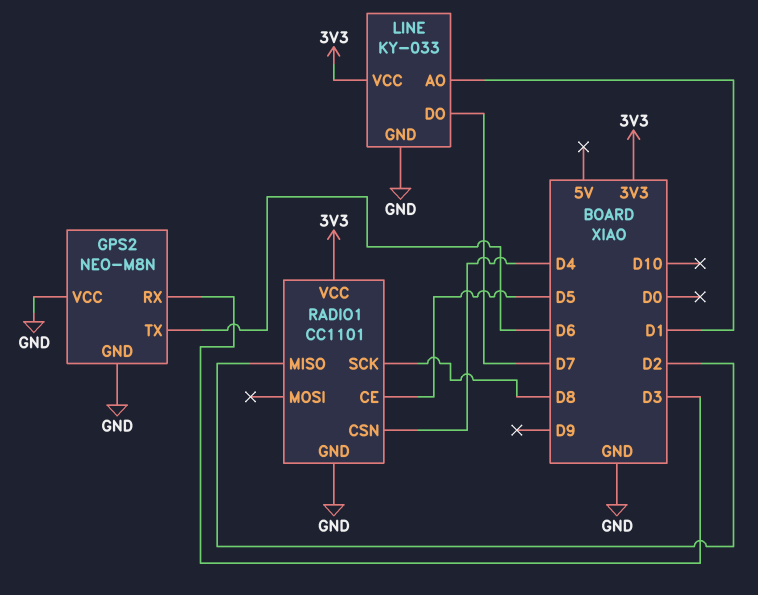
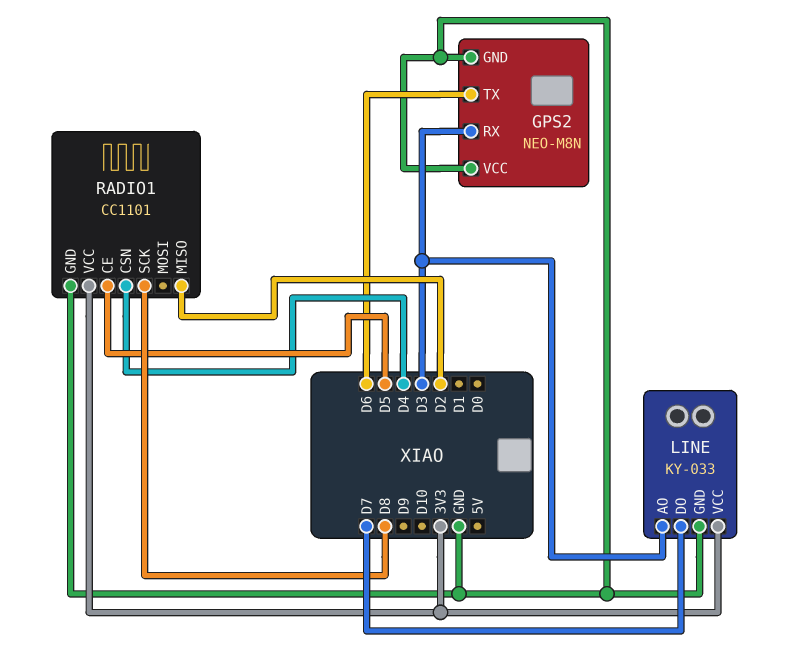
LINE pin AO: D1 -> D3

